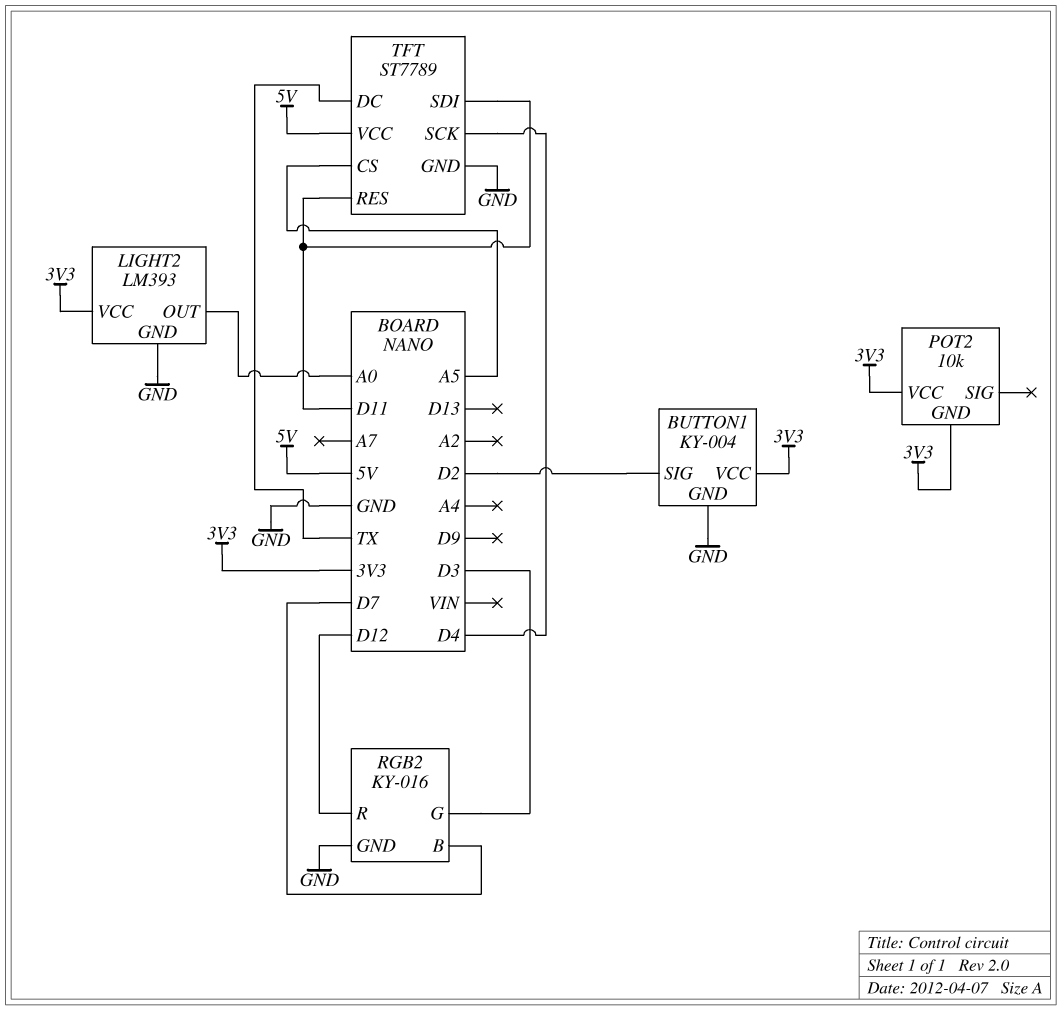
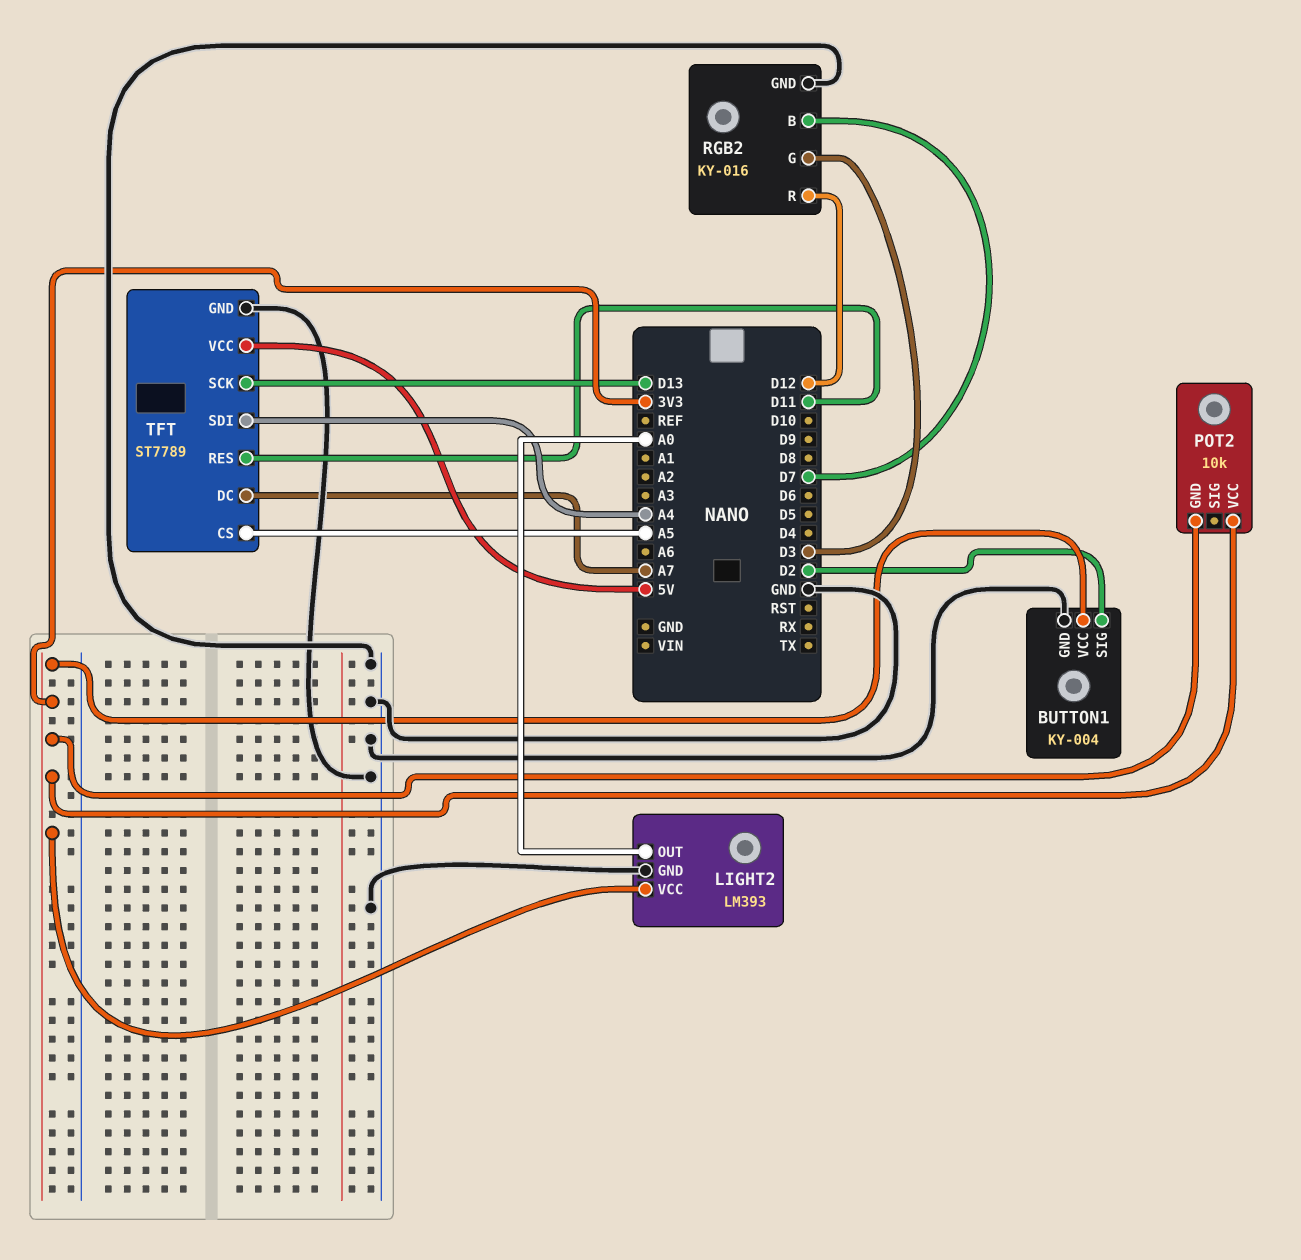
TFT pin DC: TX -> A7
TFT pin SCK: D4 -> D13
TFT pin SDI: D11 -> A4

